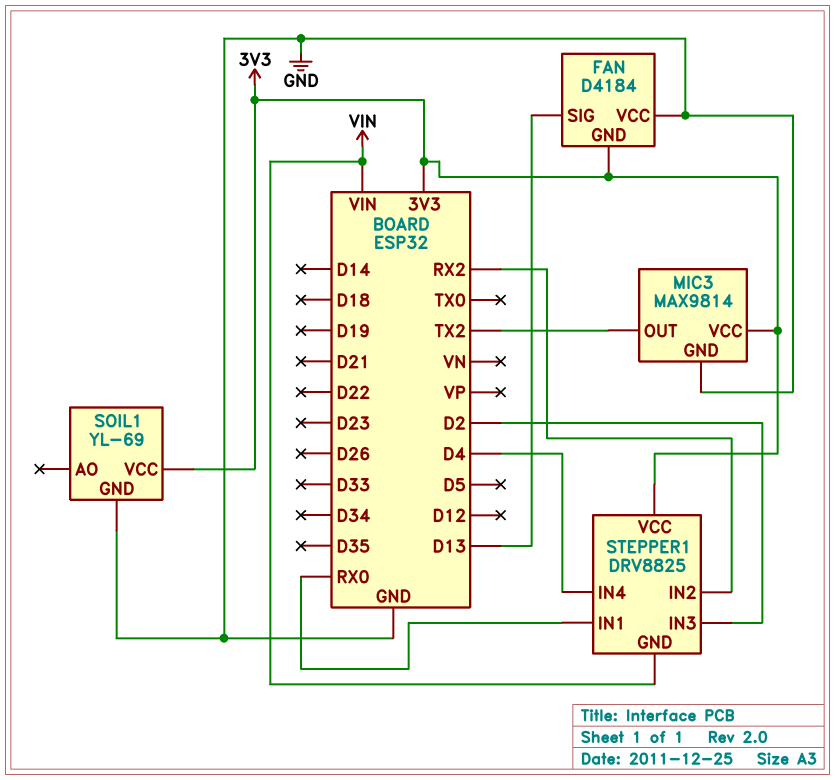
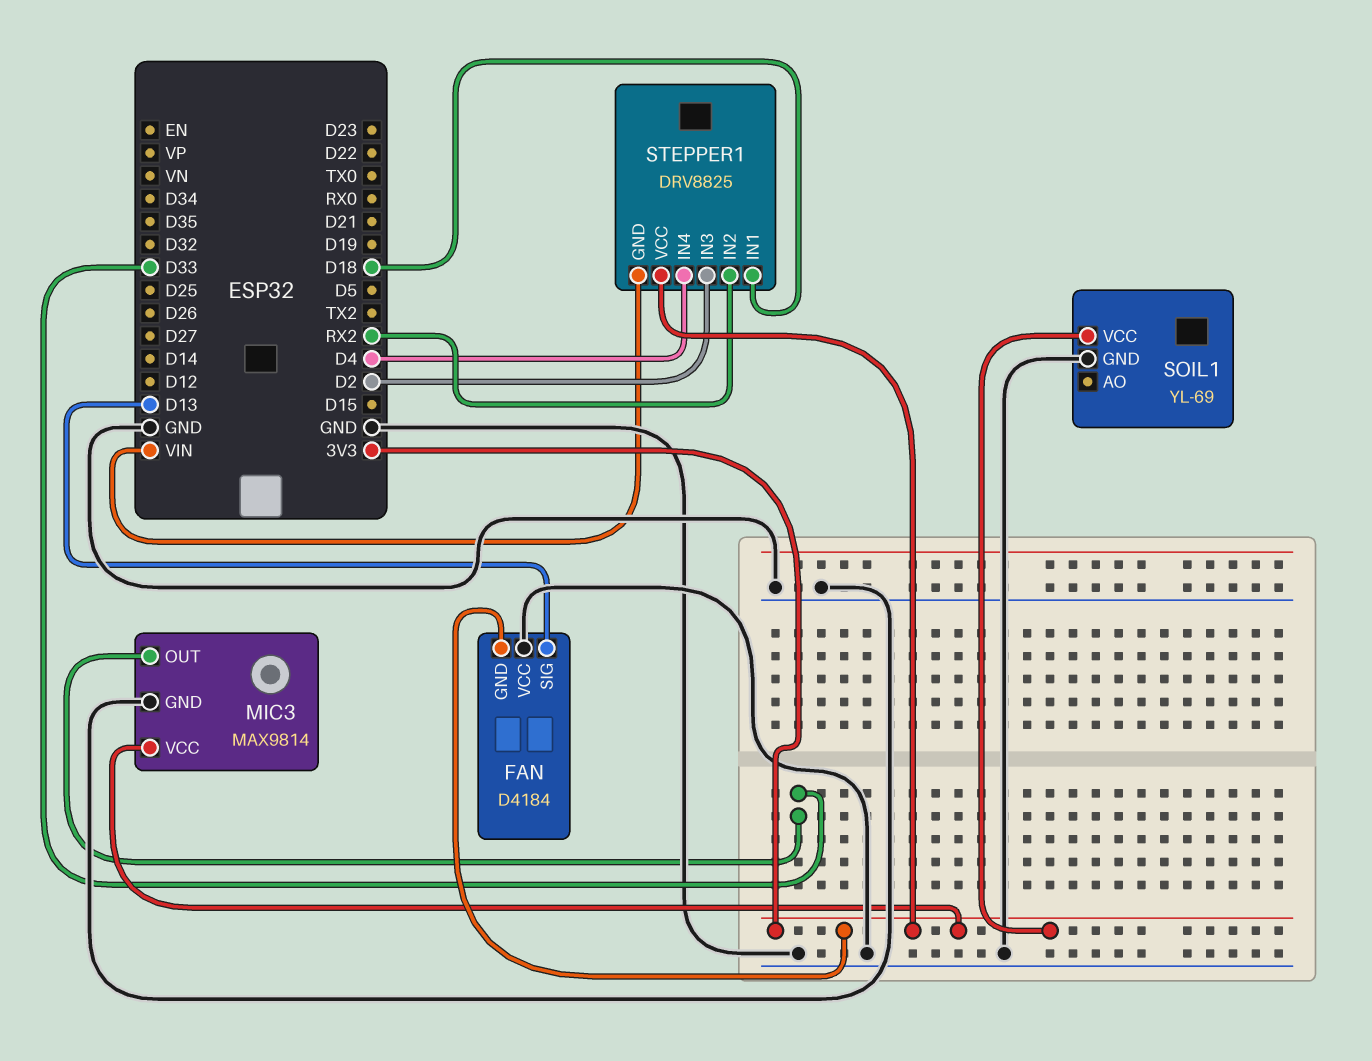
MIC3 pin OUT: TX2 -> D33
STEPPER1 pin IN1: RX0 -> D18

